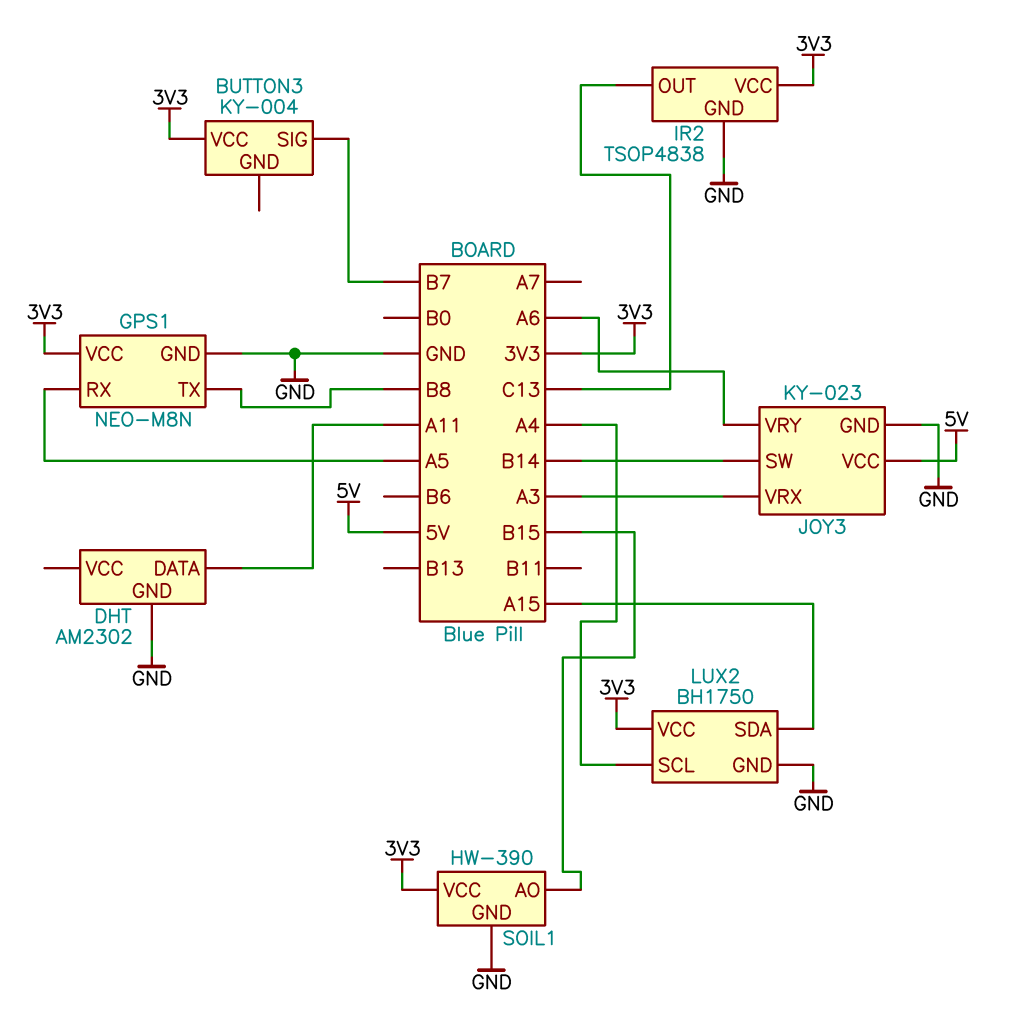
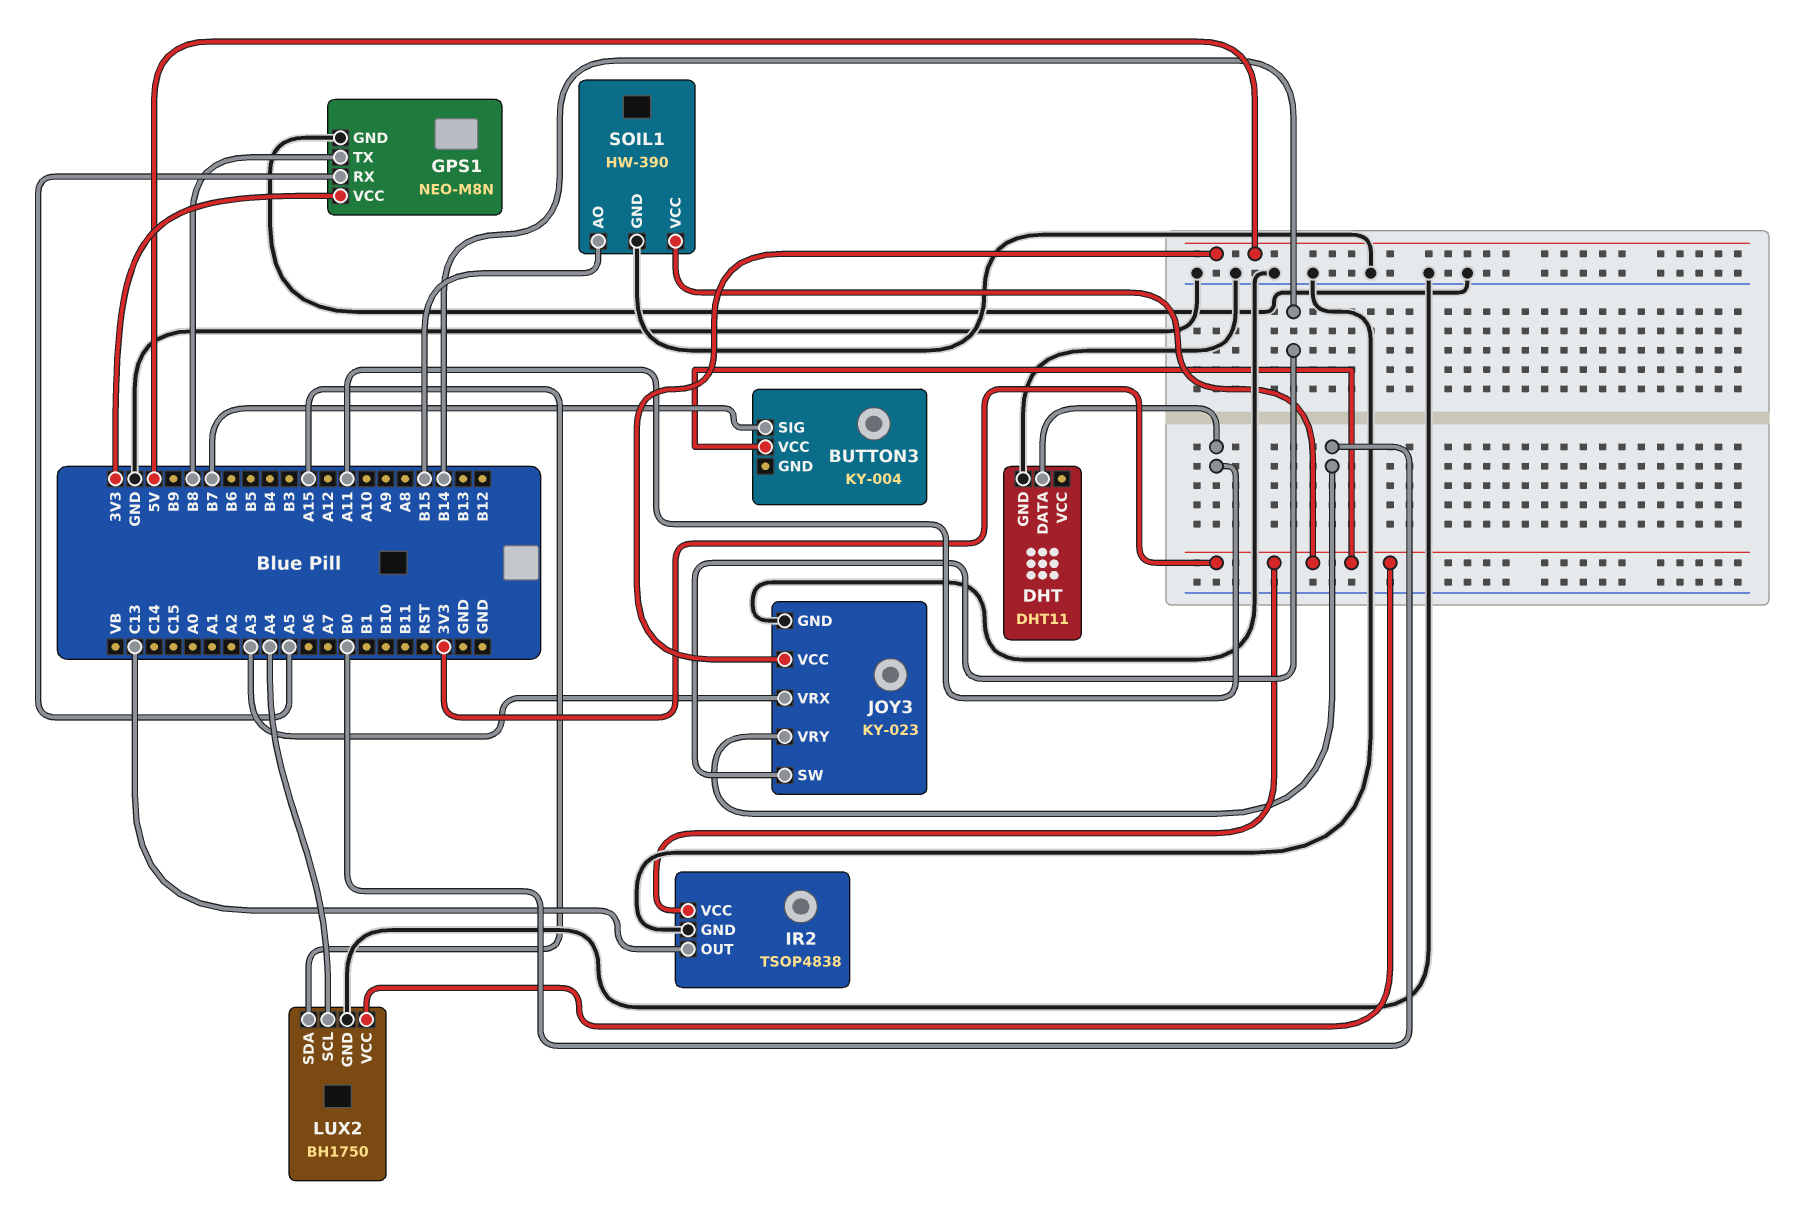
DHT: AM2302 -> DHT11
JOY3 pin VRY: A6 -> B0

